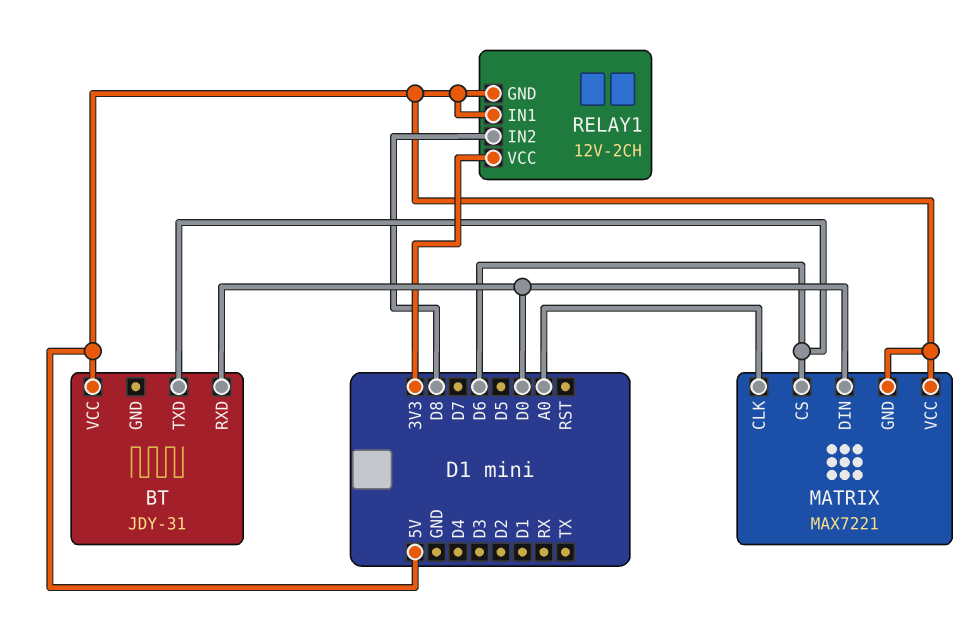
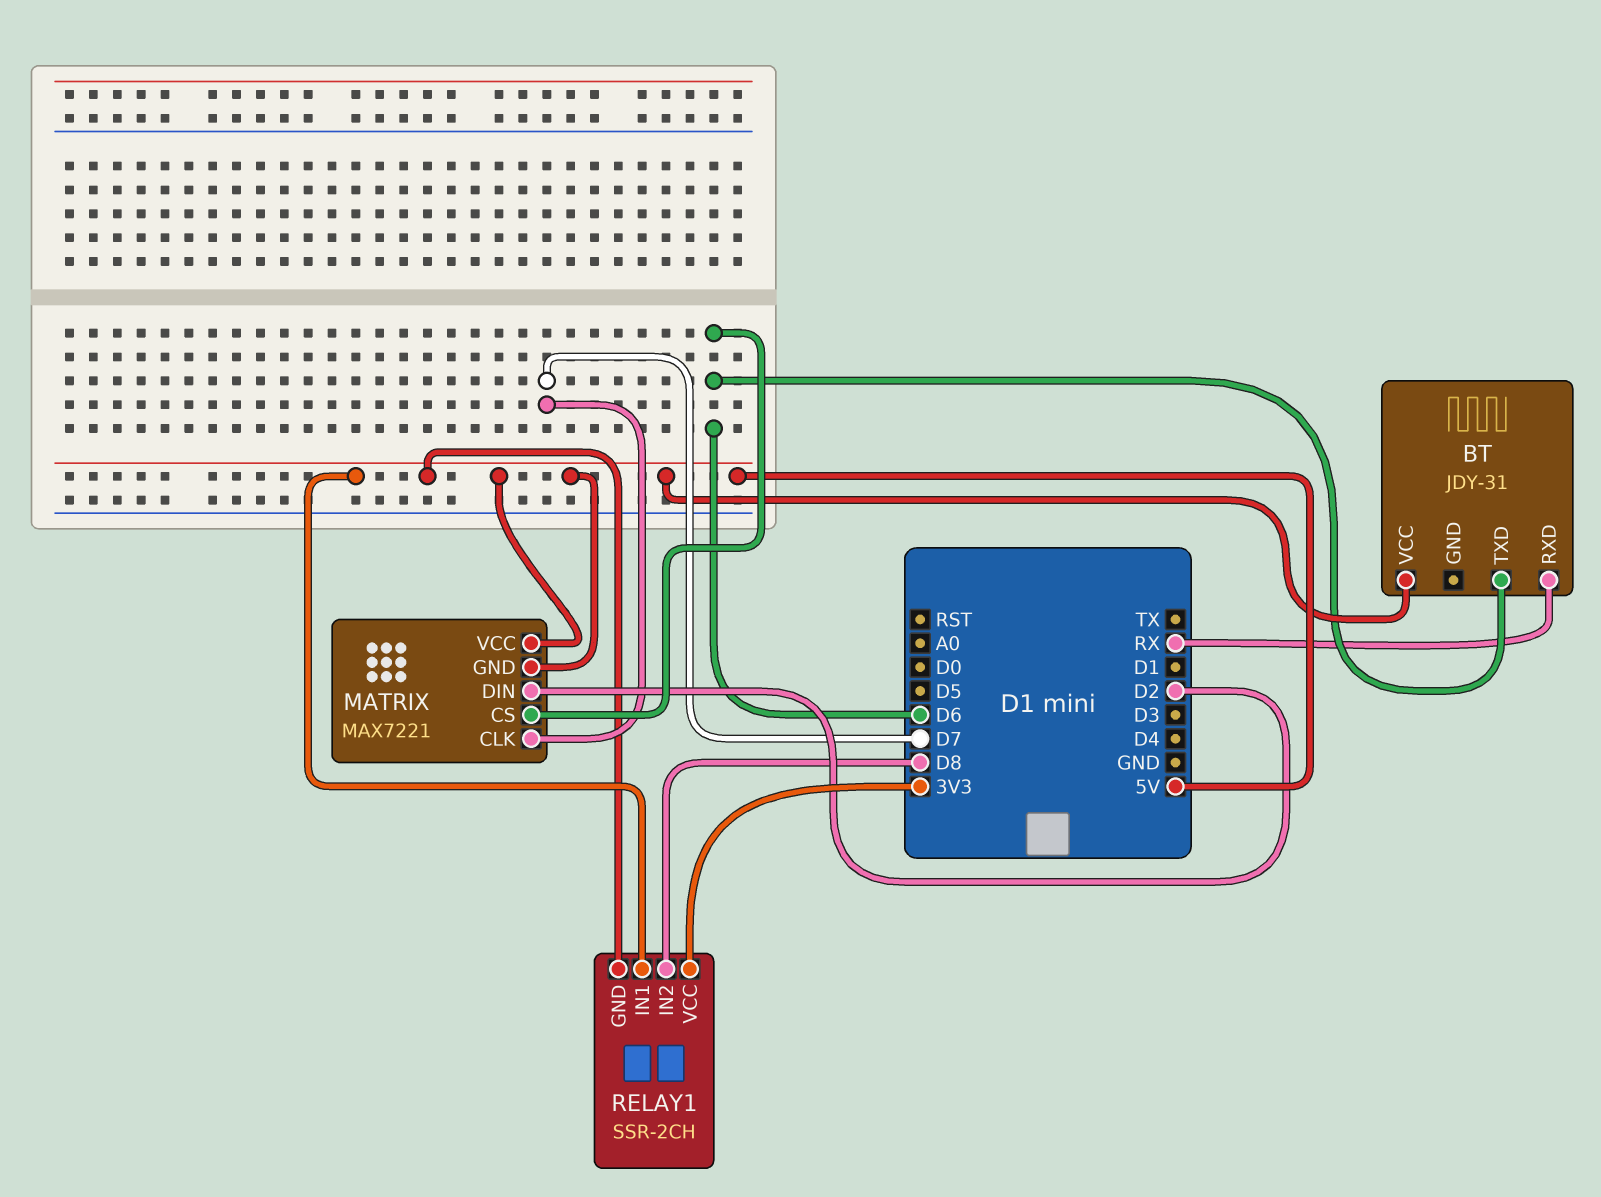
BT pin RXD: D0 -> RX
MATRIX pin CLK: A0 -> D7
MATRIX pin DIN: D0 -> D2
RELAY1: 12V-2CH -> SSR-2CH

